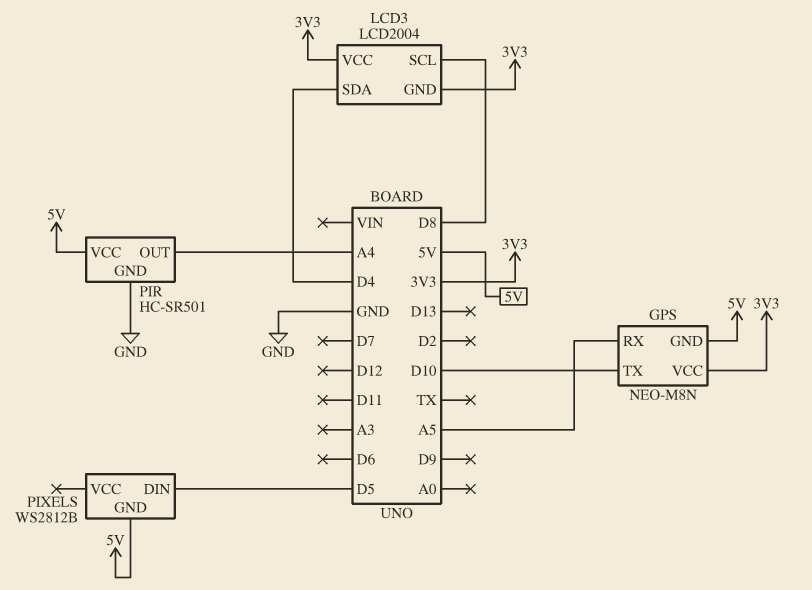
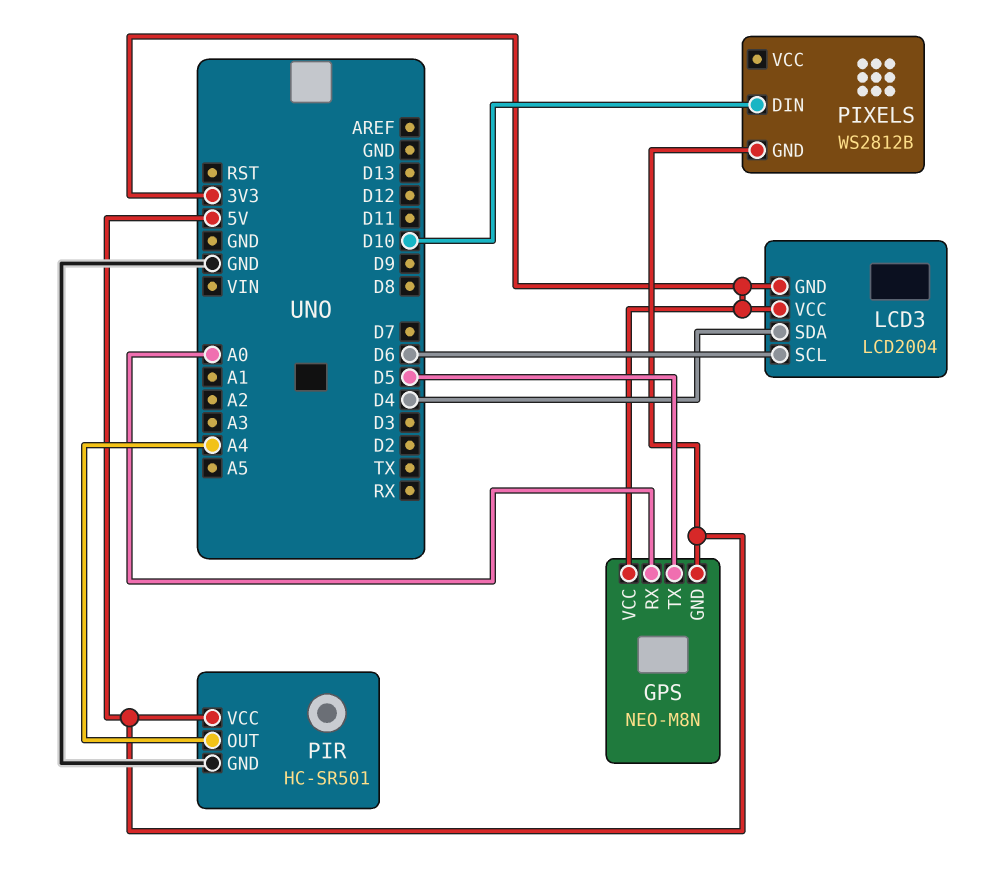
GPS pin RX: A5 -> A0
GPS pin TX: D10 -> D5
LCD3 pin SCL: D8 -> D6
PIXELS pin DIN: D5 -> D10

